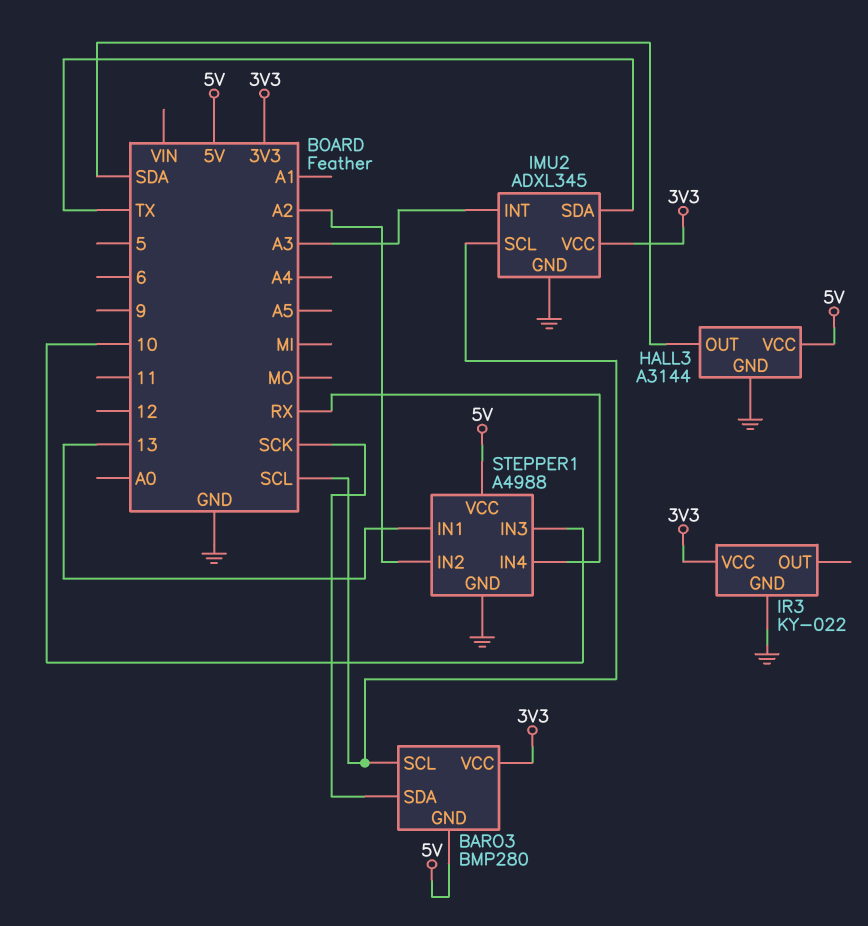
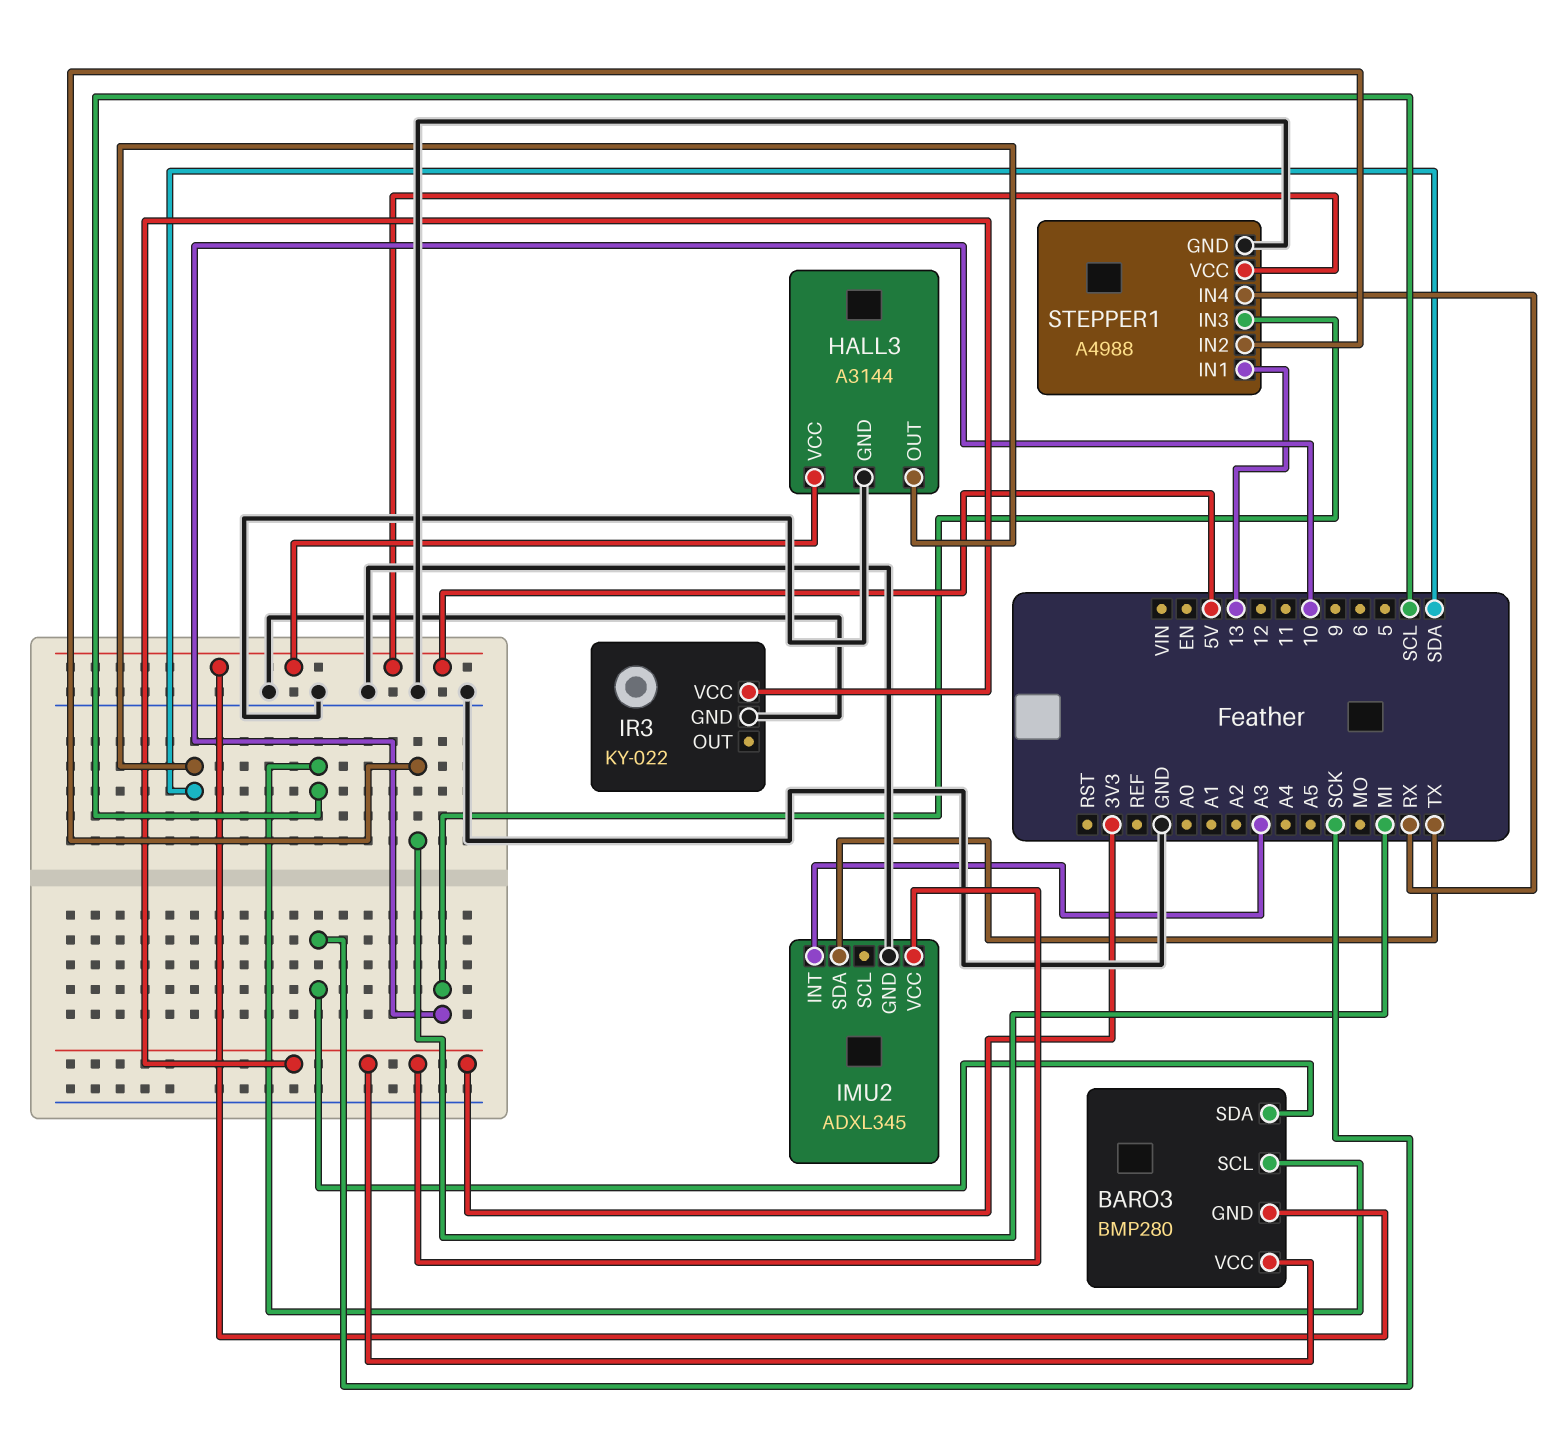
IMU2 pin SCL: SCL -> none
STEPPER1 pin IN2: A2 -> MI

